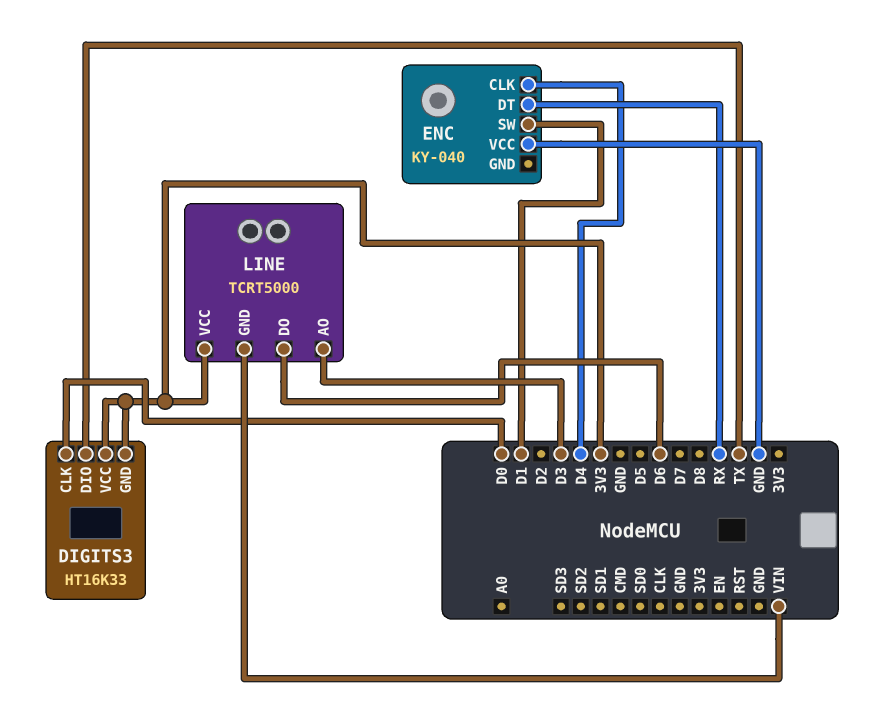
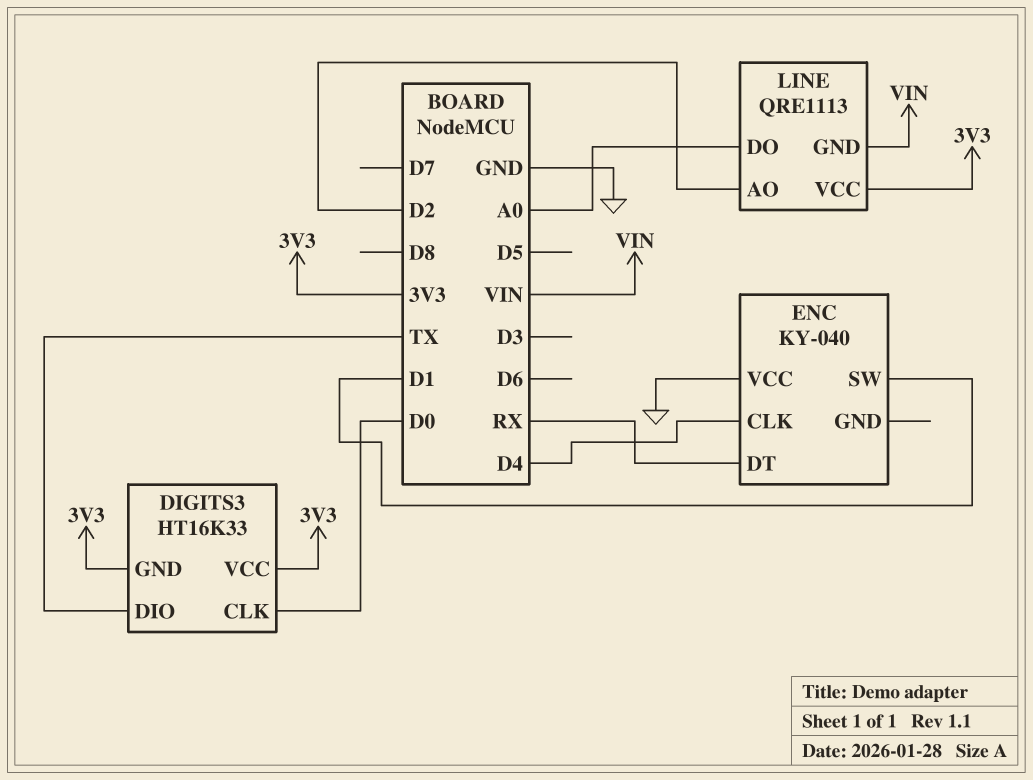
LINE: TCRT5000 -> QRE1113
LINE pin AO: D3 -> D2
LINE pin DO: D6 -> A0

